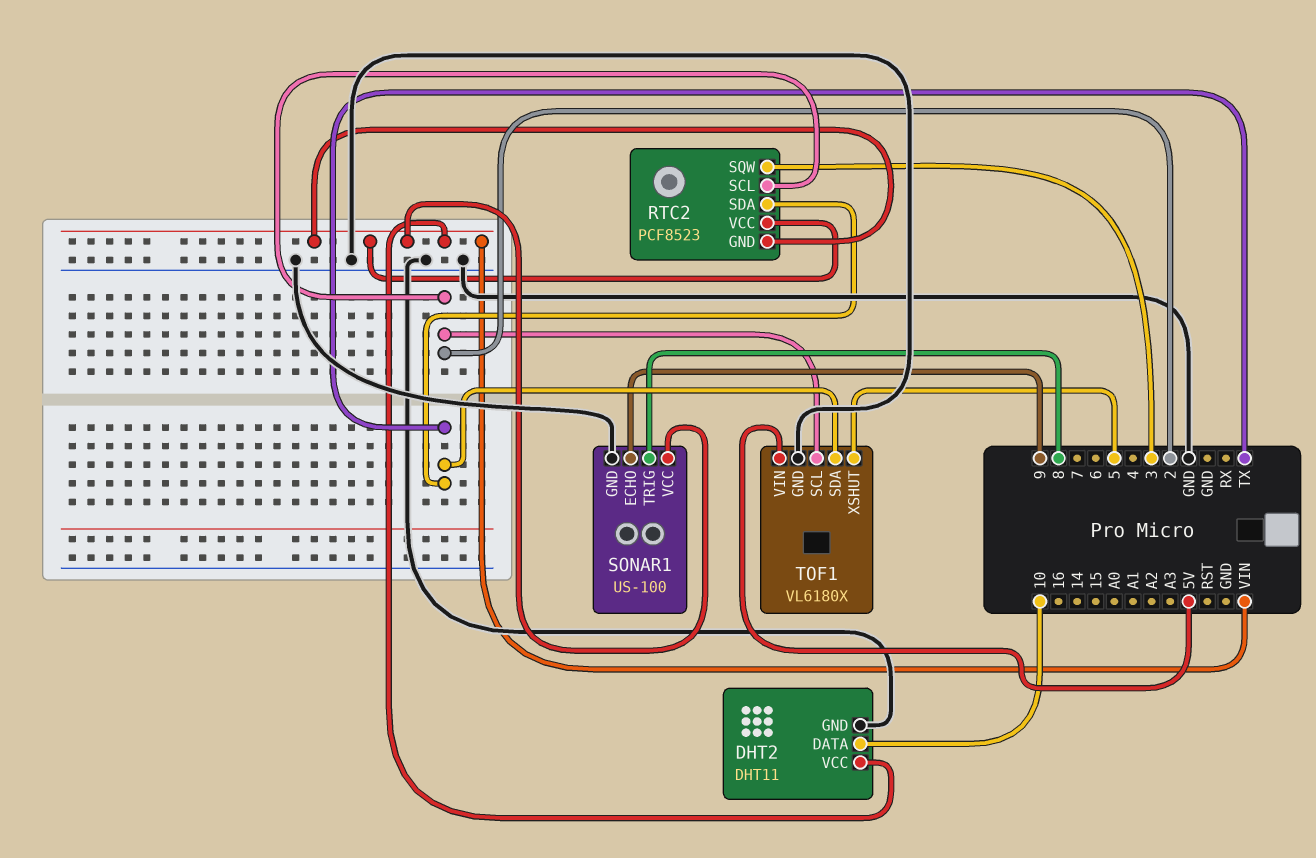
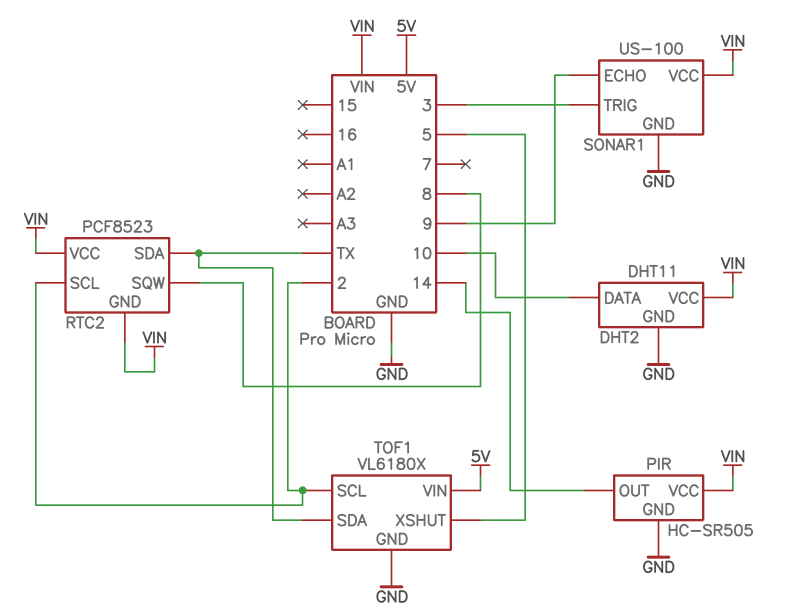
PIR: none -> HC-SR505
PIR pin GND: none -> GND
PIR pin OUT: none -> 14
PIR pin VCC: none -> VIN
RTC2 pin SQW: 3 -> 8
SONAR1 pin TRIG: 8 -> 3

